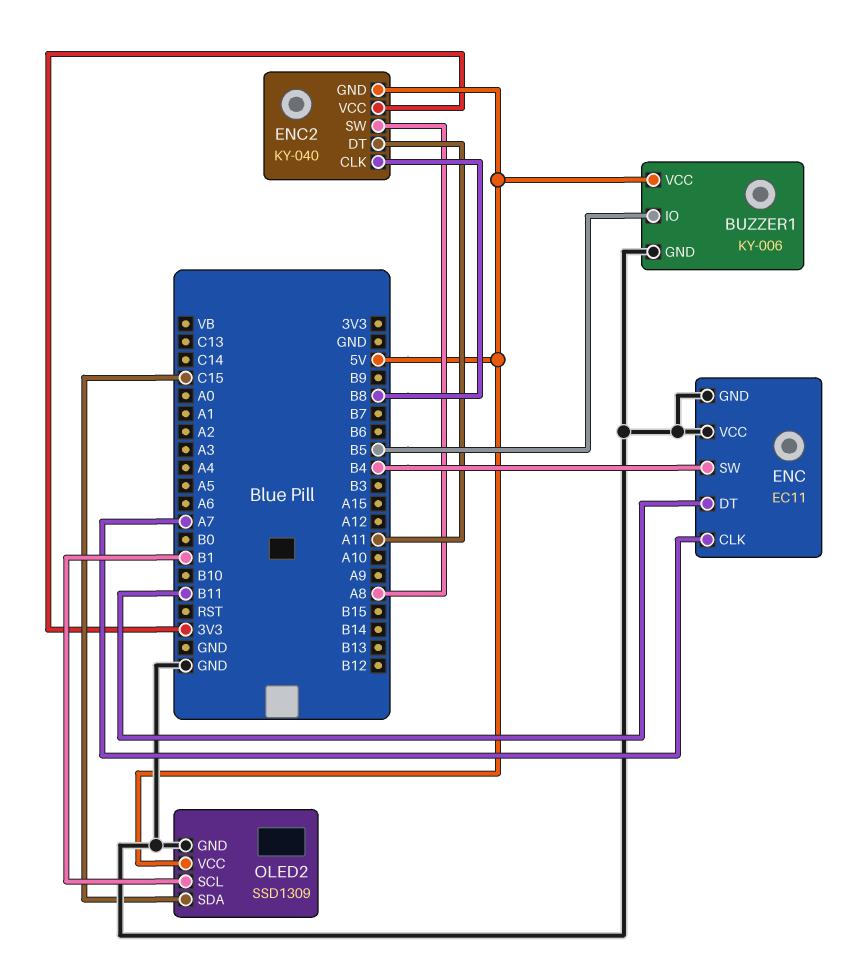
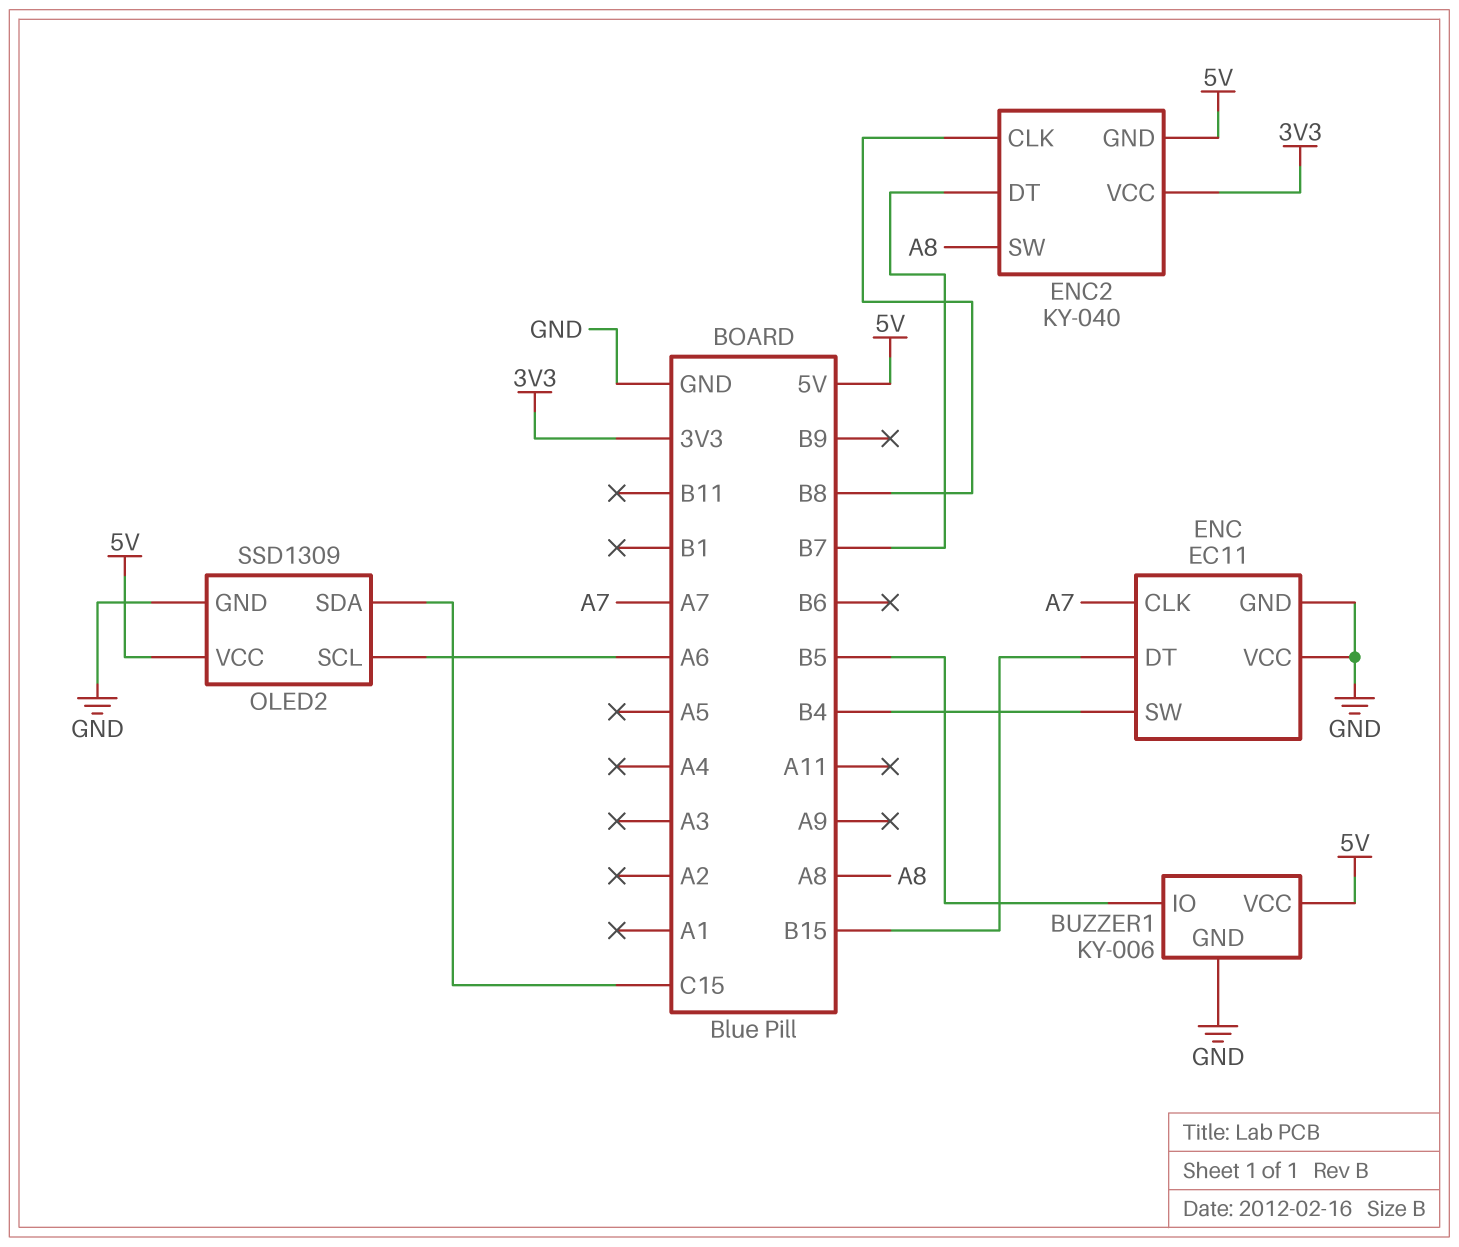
ENC pin DT: B11 -> B15
ENC2 pin DT: A11 -> B7
OLED2 pin SCL: B1 -> A6

